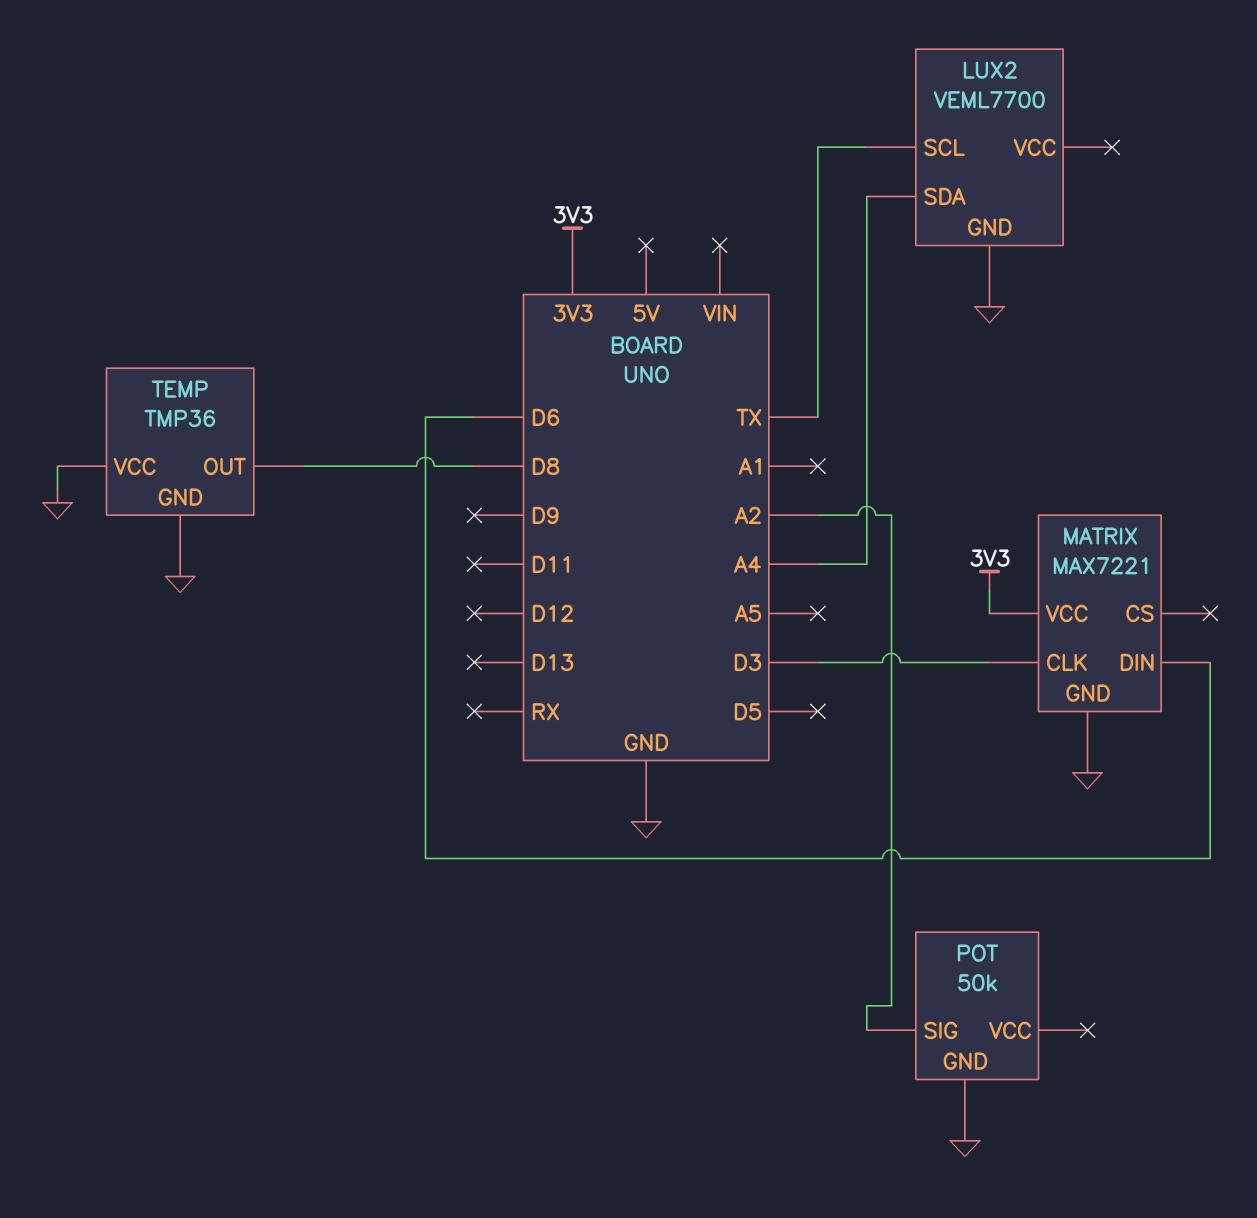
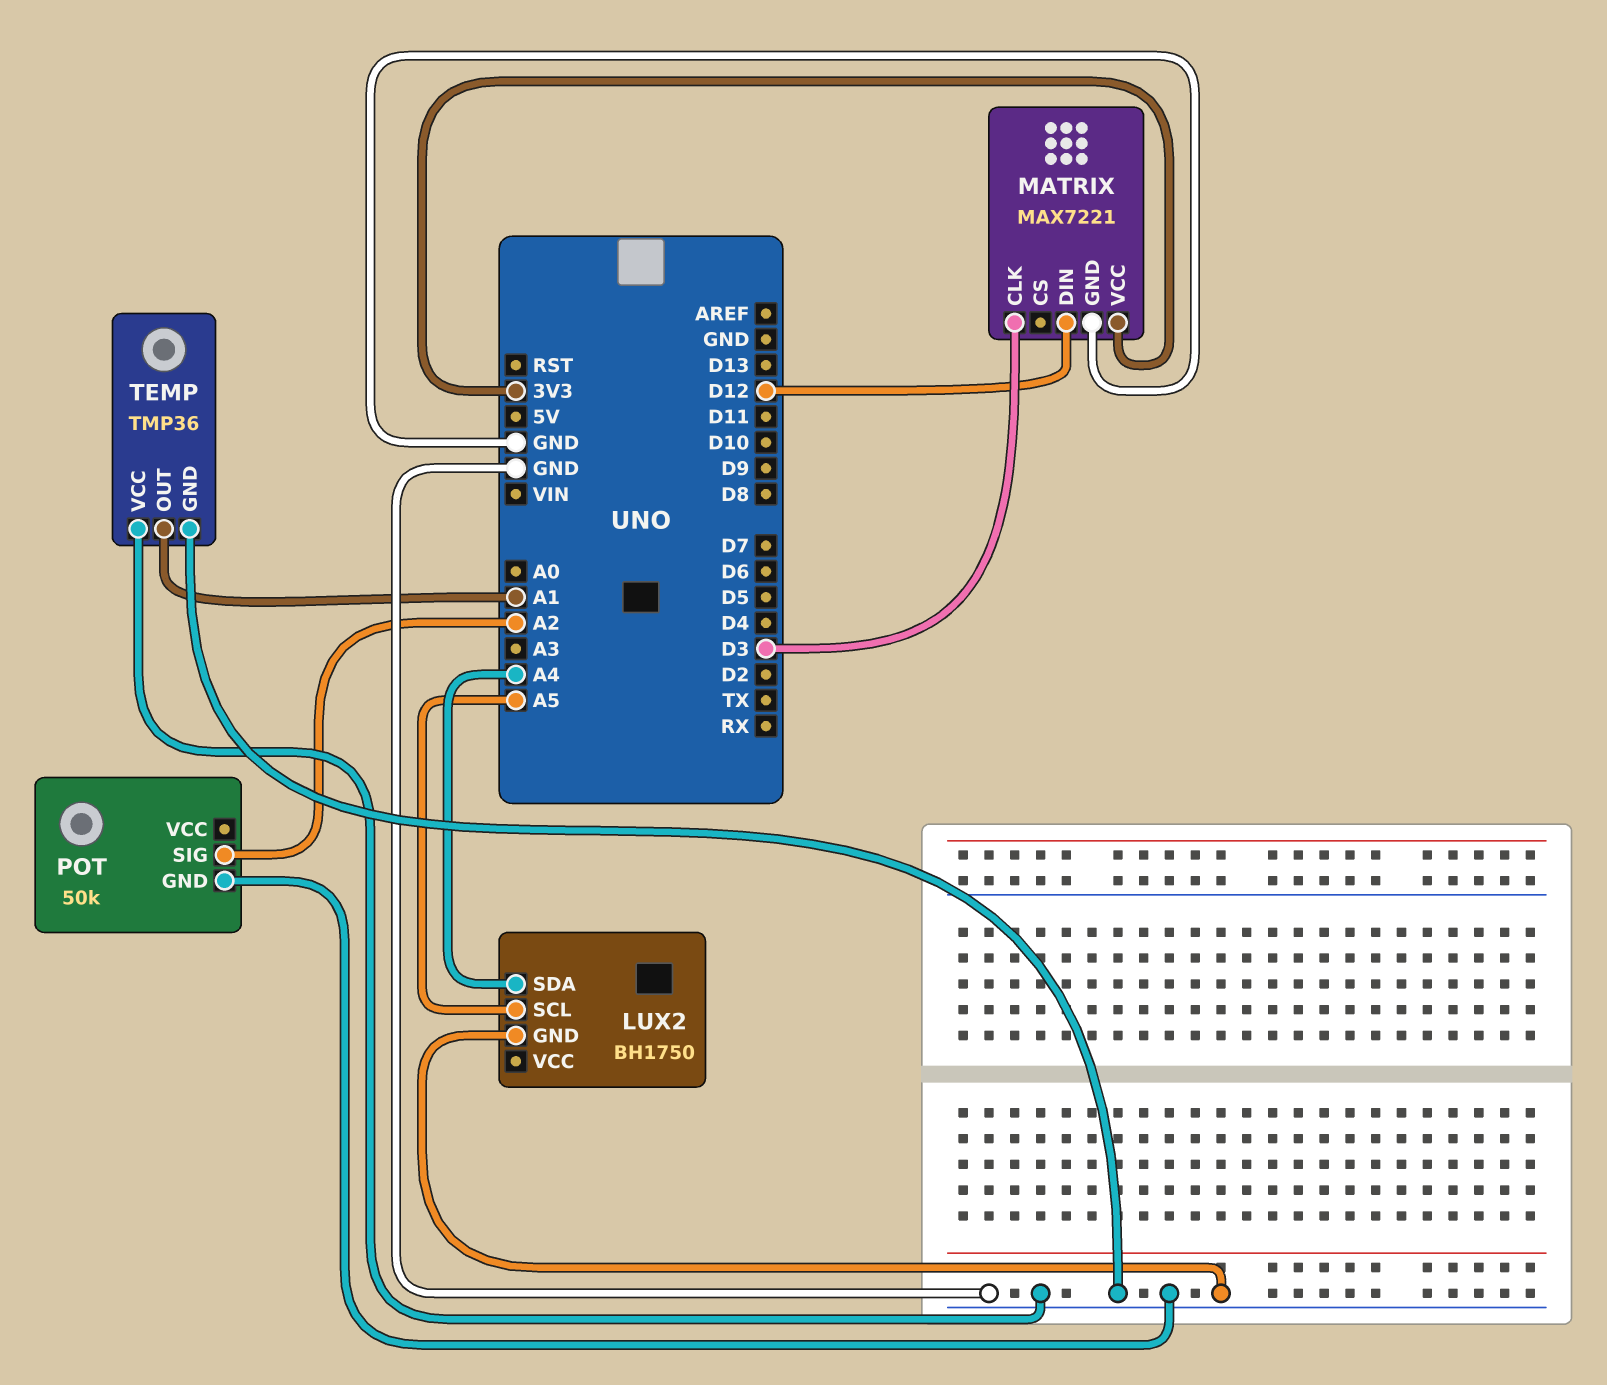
LUX2: VEML7700 -> BH1750
LUX2 pin SCL: TX -> A5
MATRIX pin DIN: D6 -> D12
TEMP pin OUT: D8 -> A1

